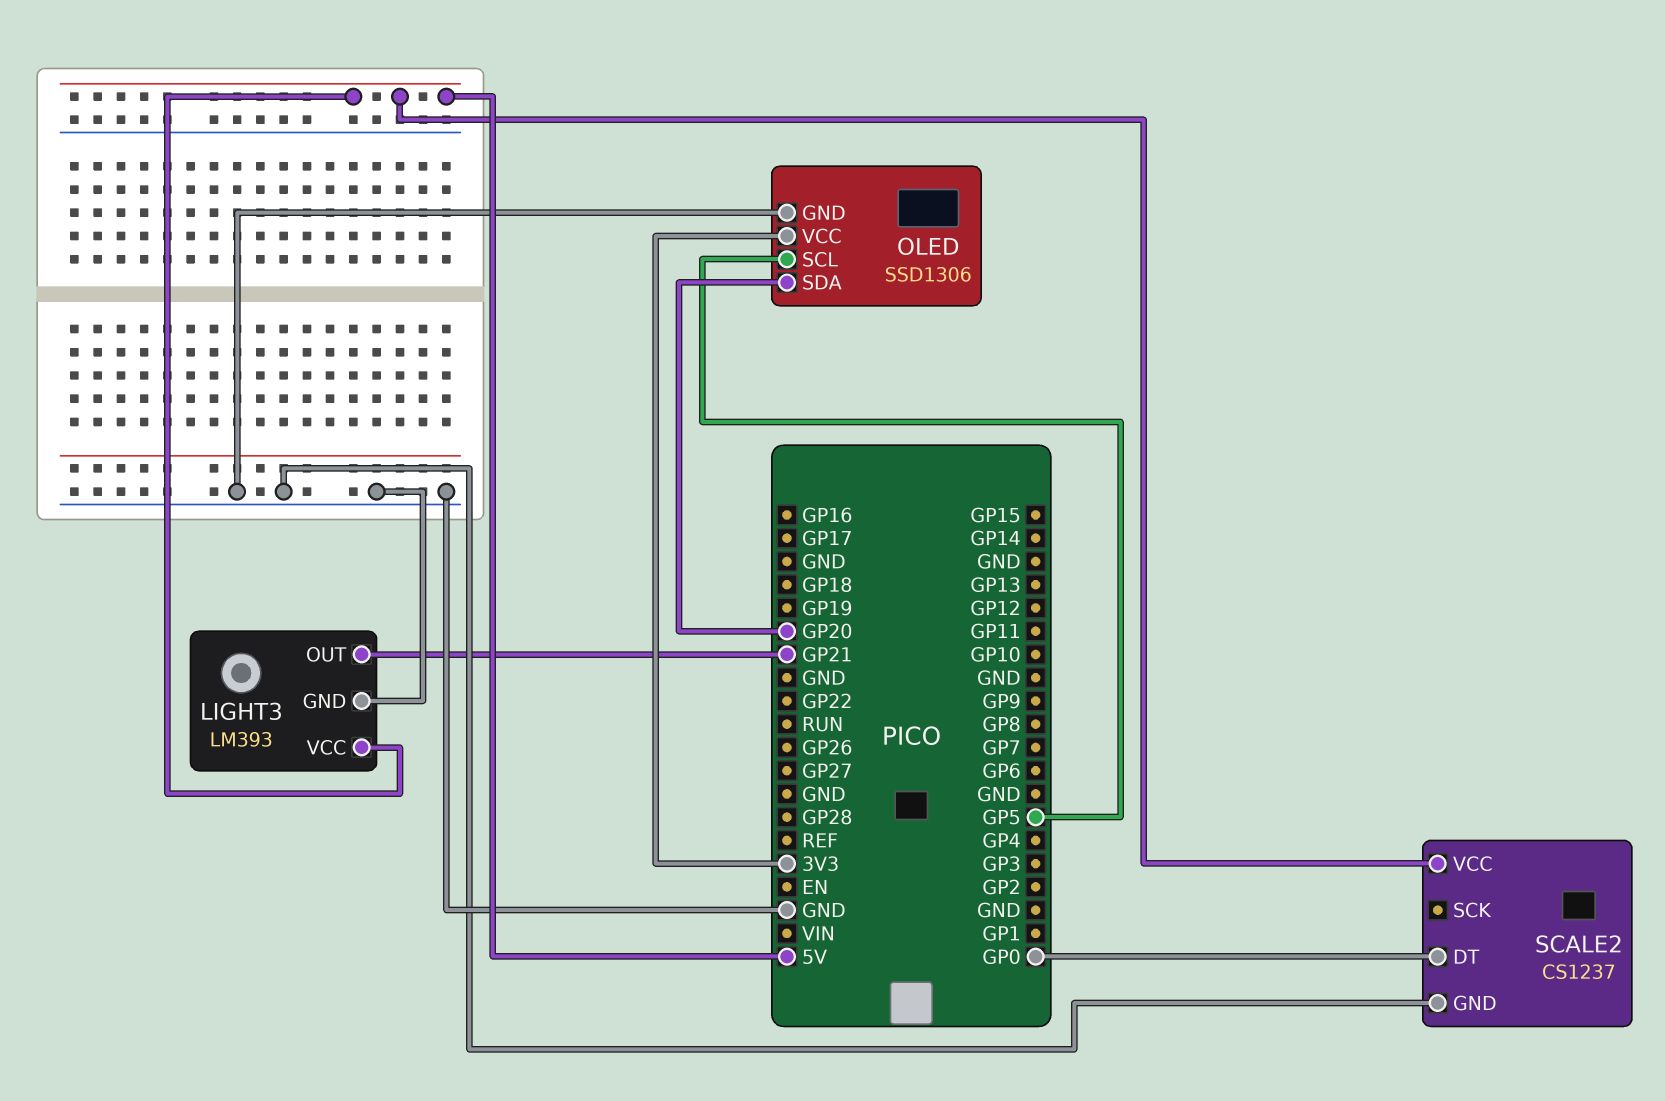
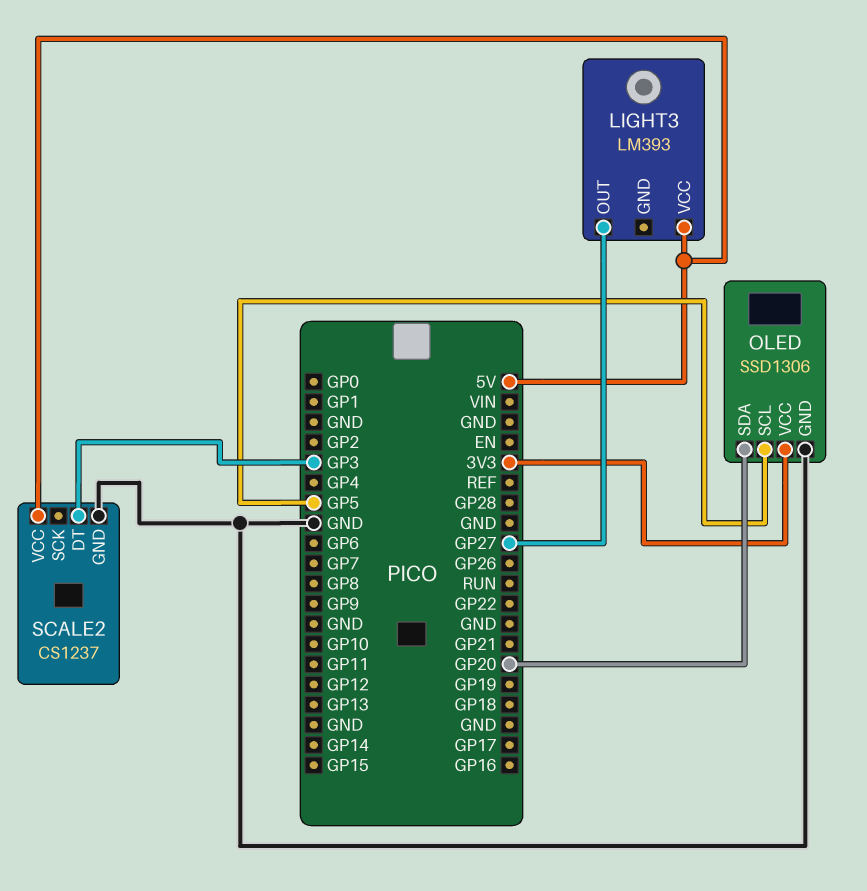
LIGHT3 pin GND: GND -> none
LIGHT3 pin OUT: GP21 -> GP27
SCALE2 pin DT: GP0 -> GP3

